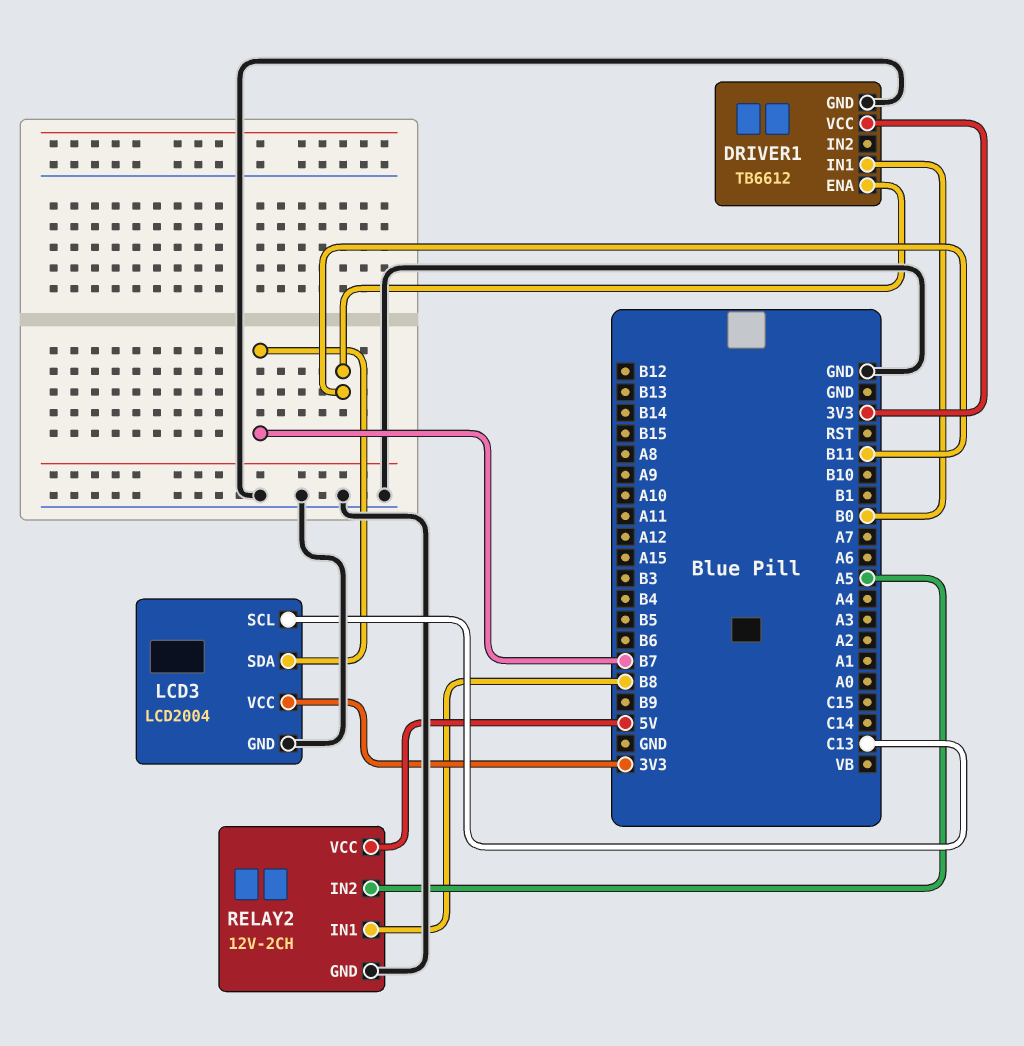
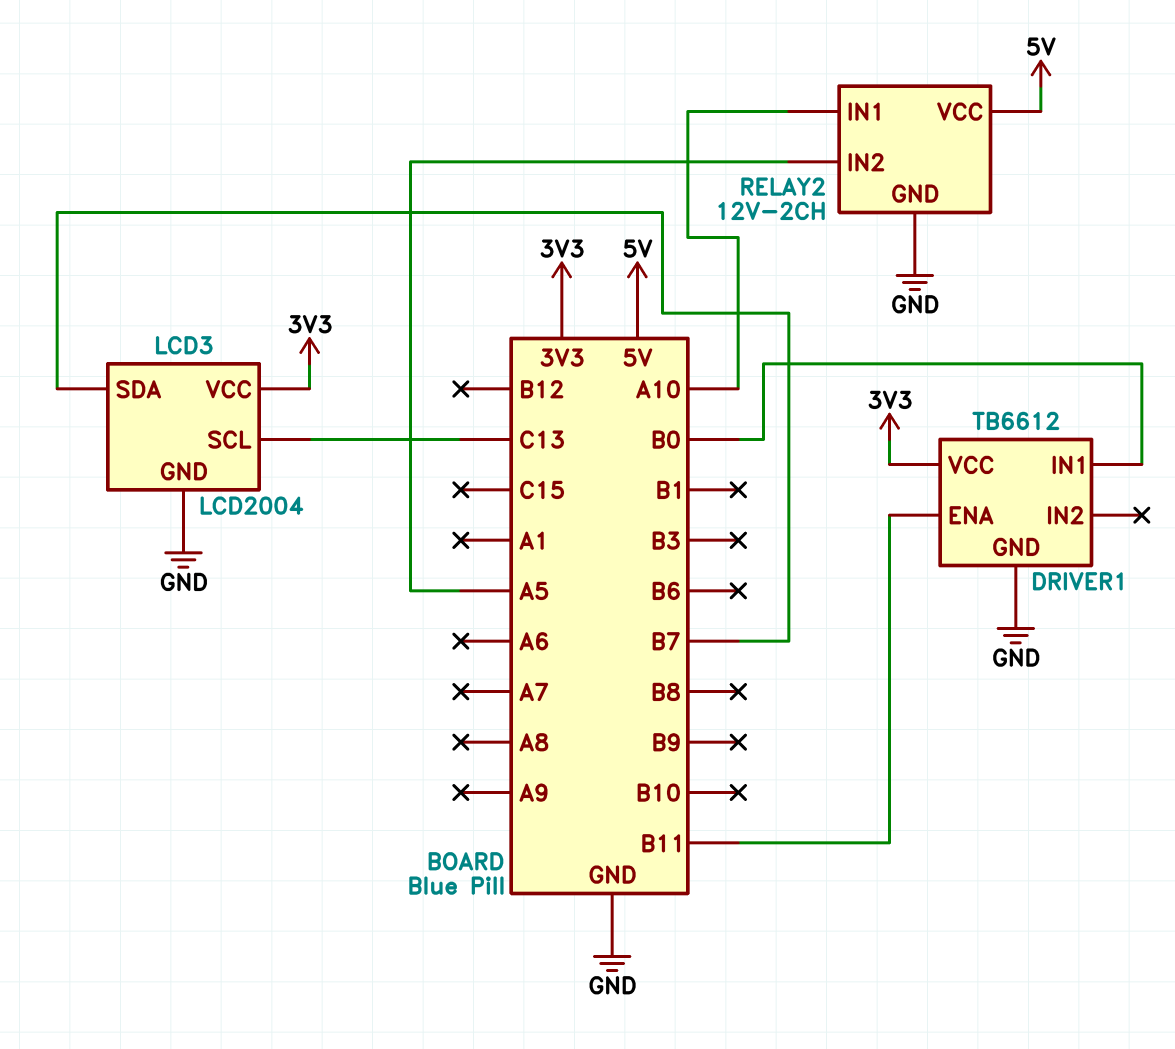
RELAY2 pin IN1: B8 -> A10

